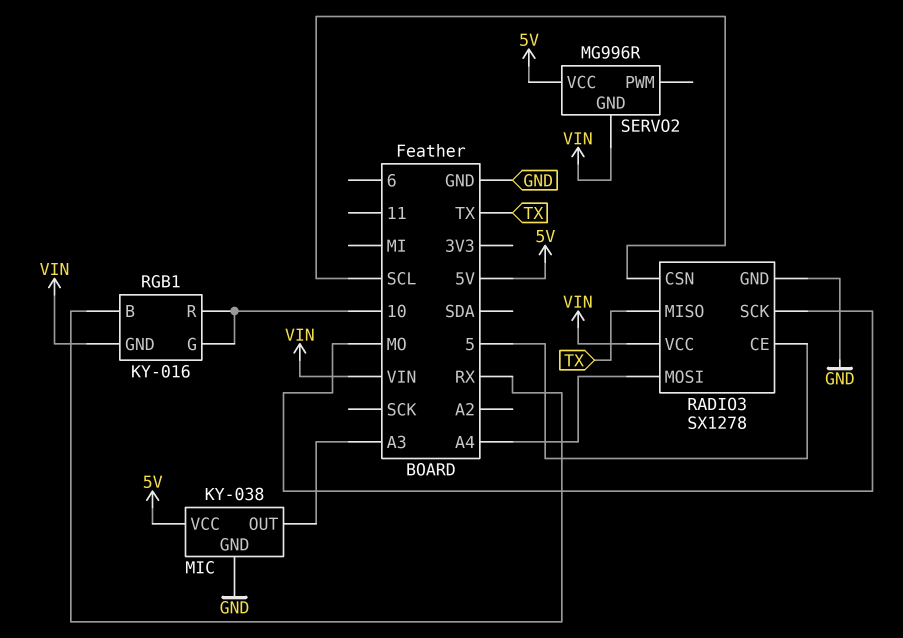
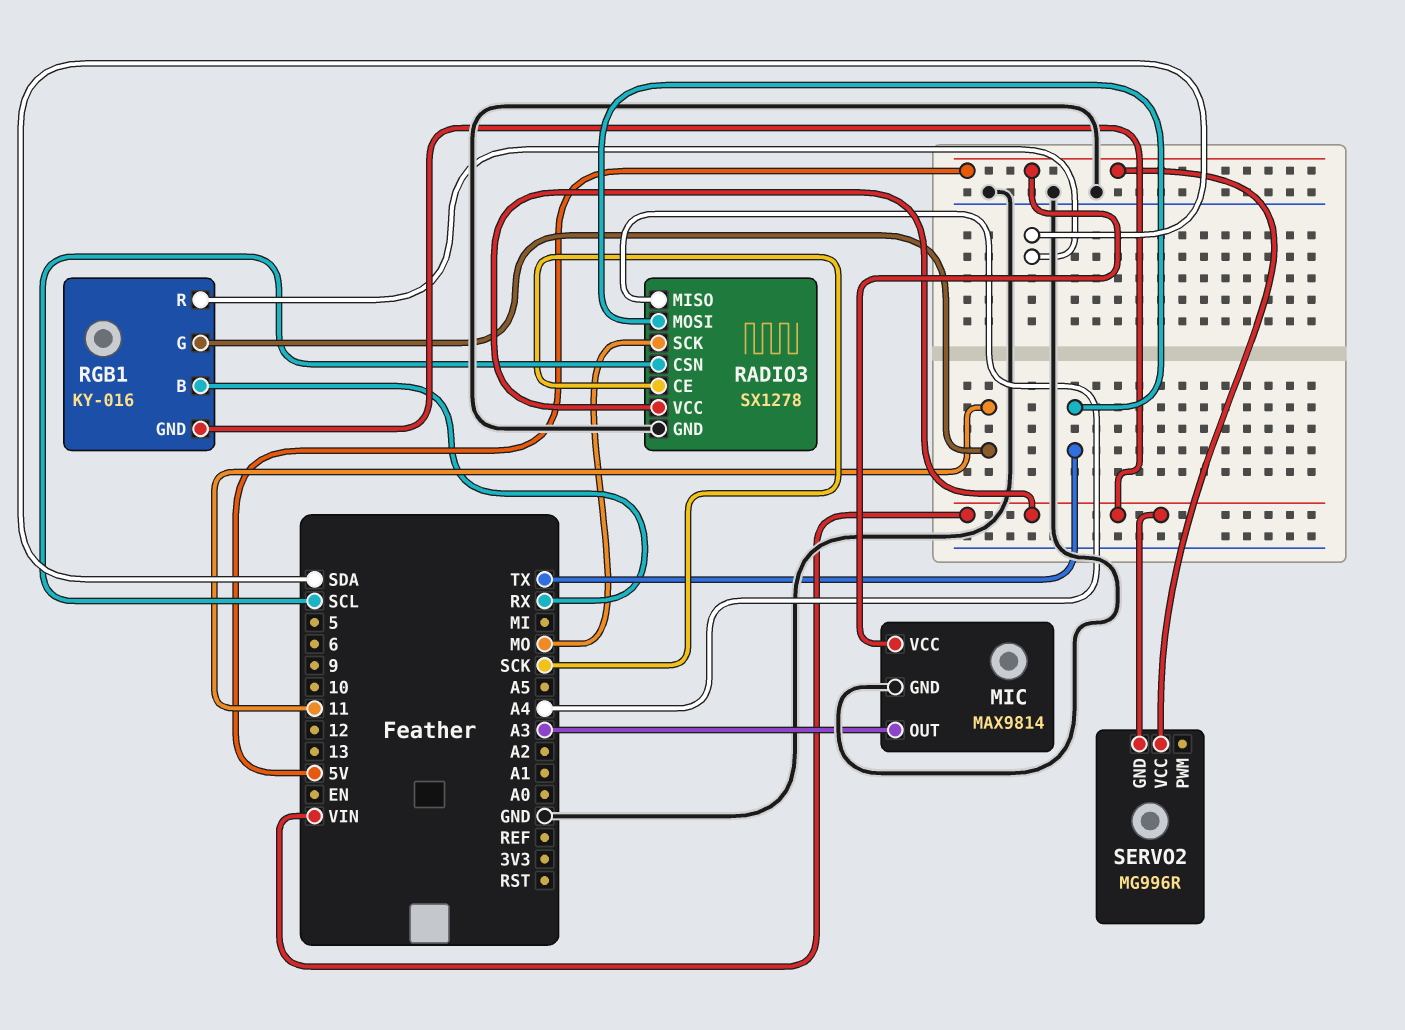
MIC: KY-038 -> MAX9814
RADIO3 pin CE: 5 -> SCK
RADIO3 pin MISO: TX -> A4
RADIO3 pin MOSI: A4 -> TX
RGB1 pin G: 10 -> 11
RGB1 pin R: 10 -> SDA

